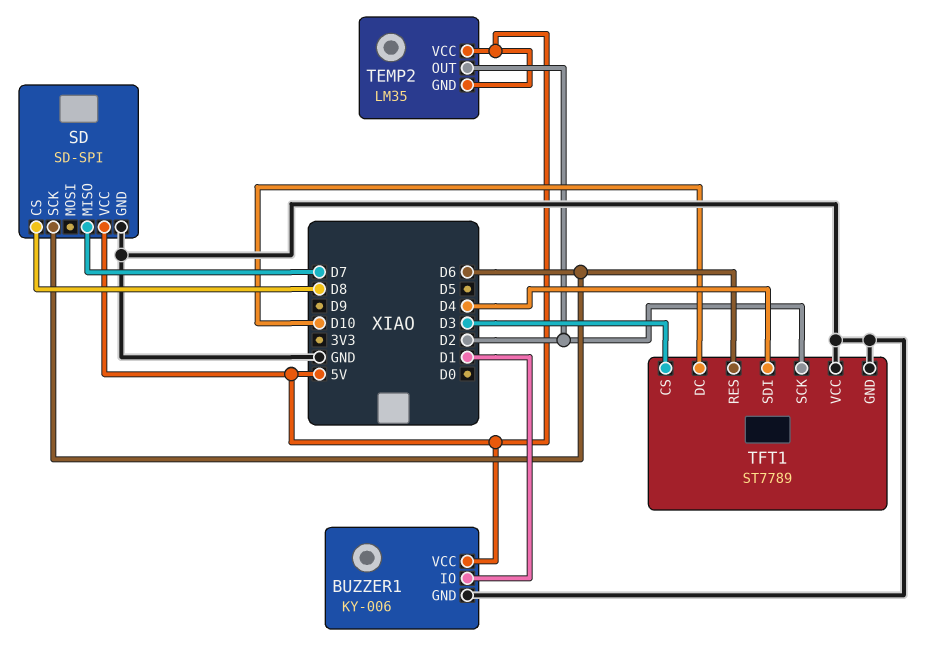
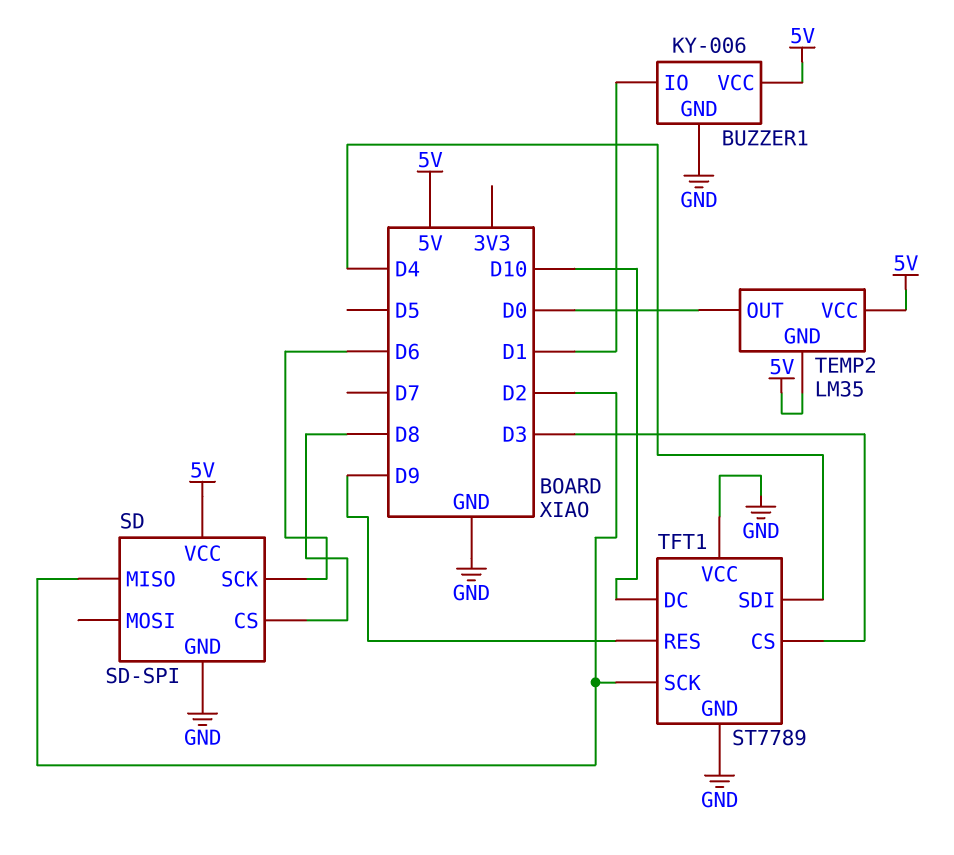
SD pin MISO: D7 -> D2
TEMP2 pin OUT: D2 -> D0
TFT1 pin RES: D6 -> D9

